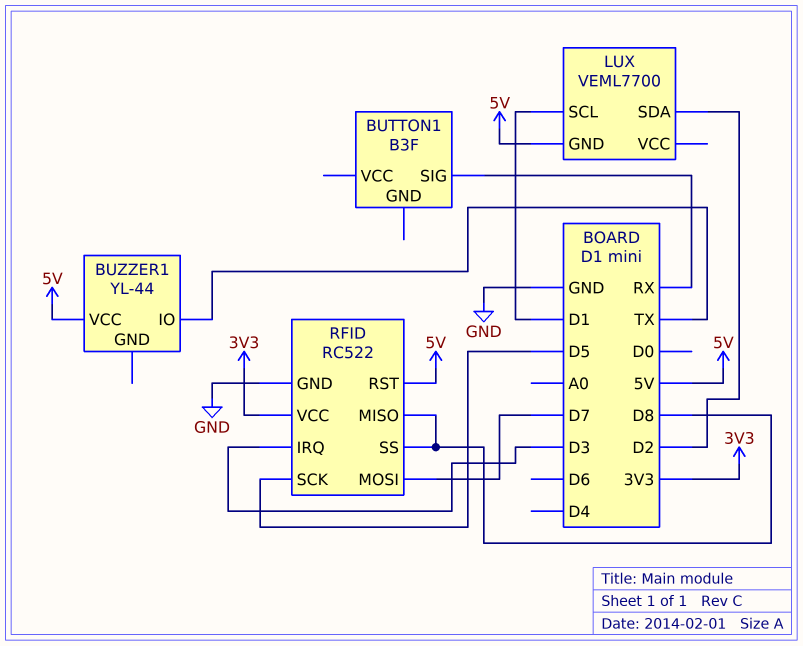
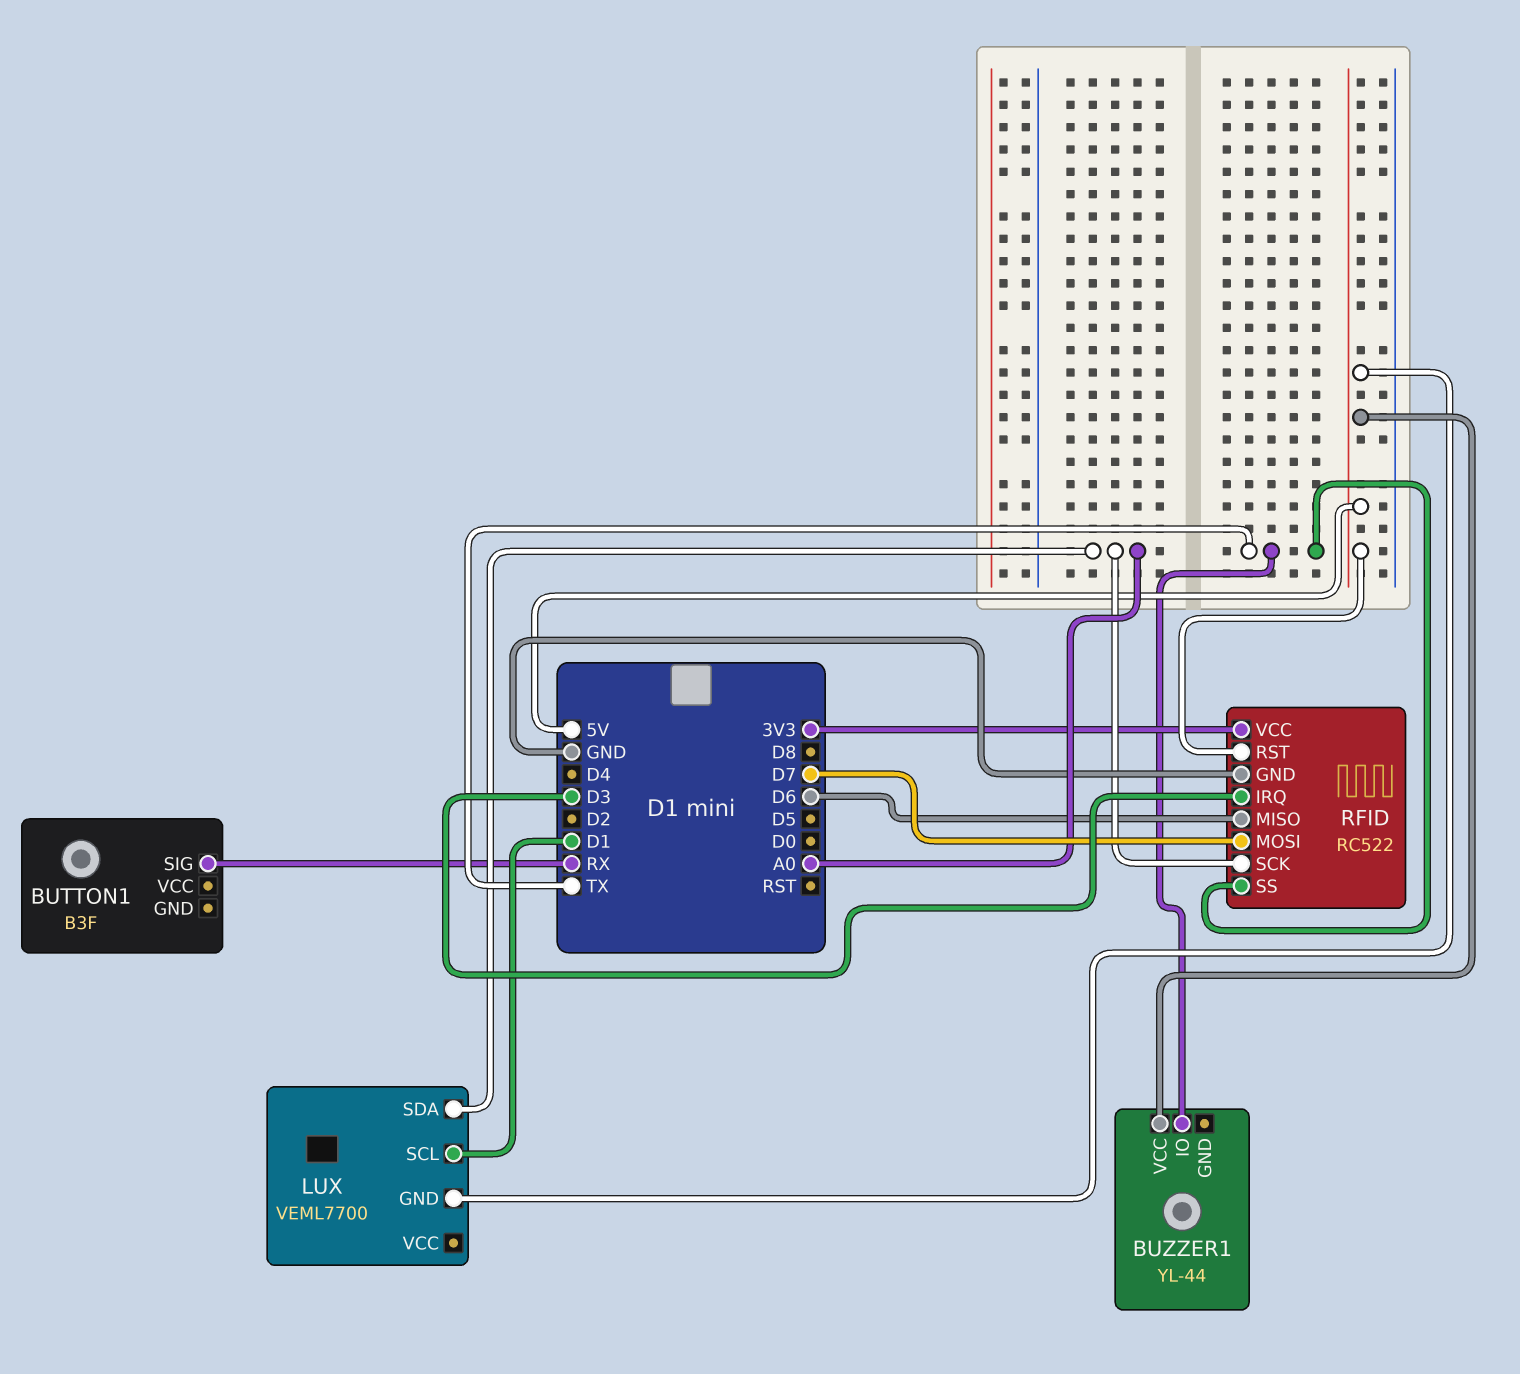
LUX pin SDA: D2 -> A0
RFID pin MISO: D8 -> D6
RFID pin SCK: D5 -> A0
RFID pin SS: D8 -> TX

